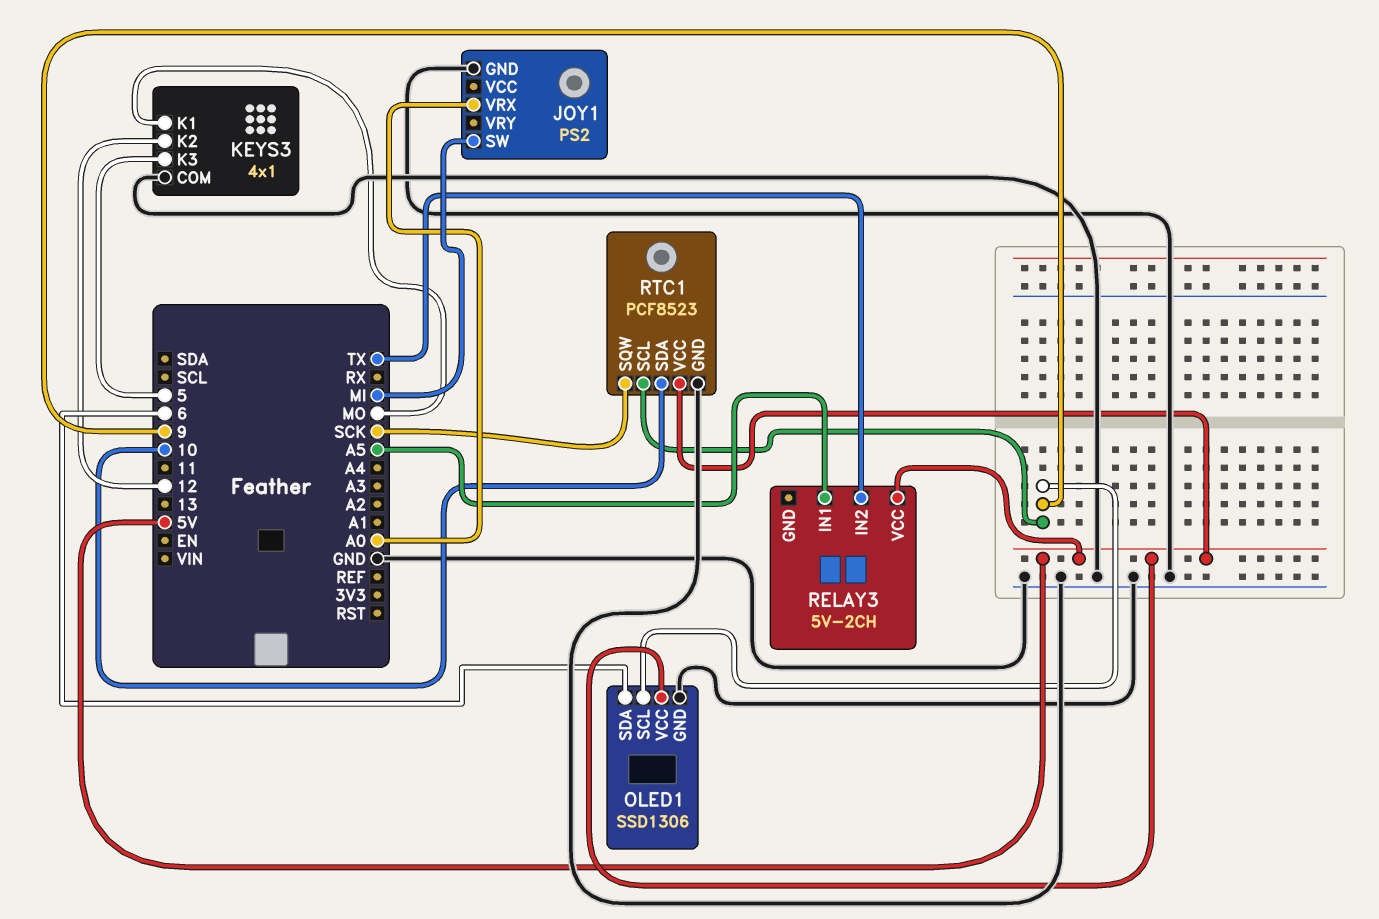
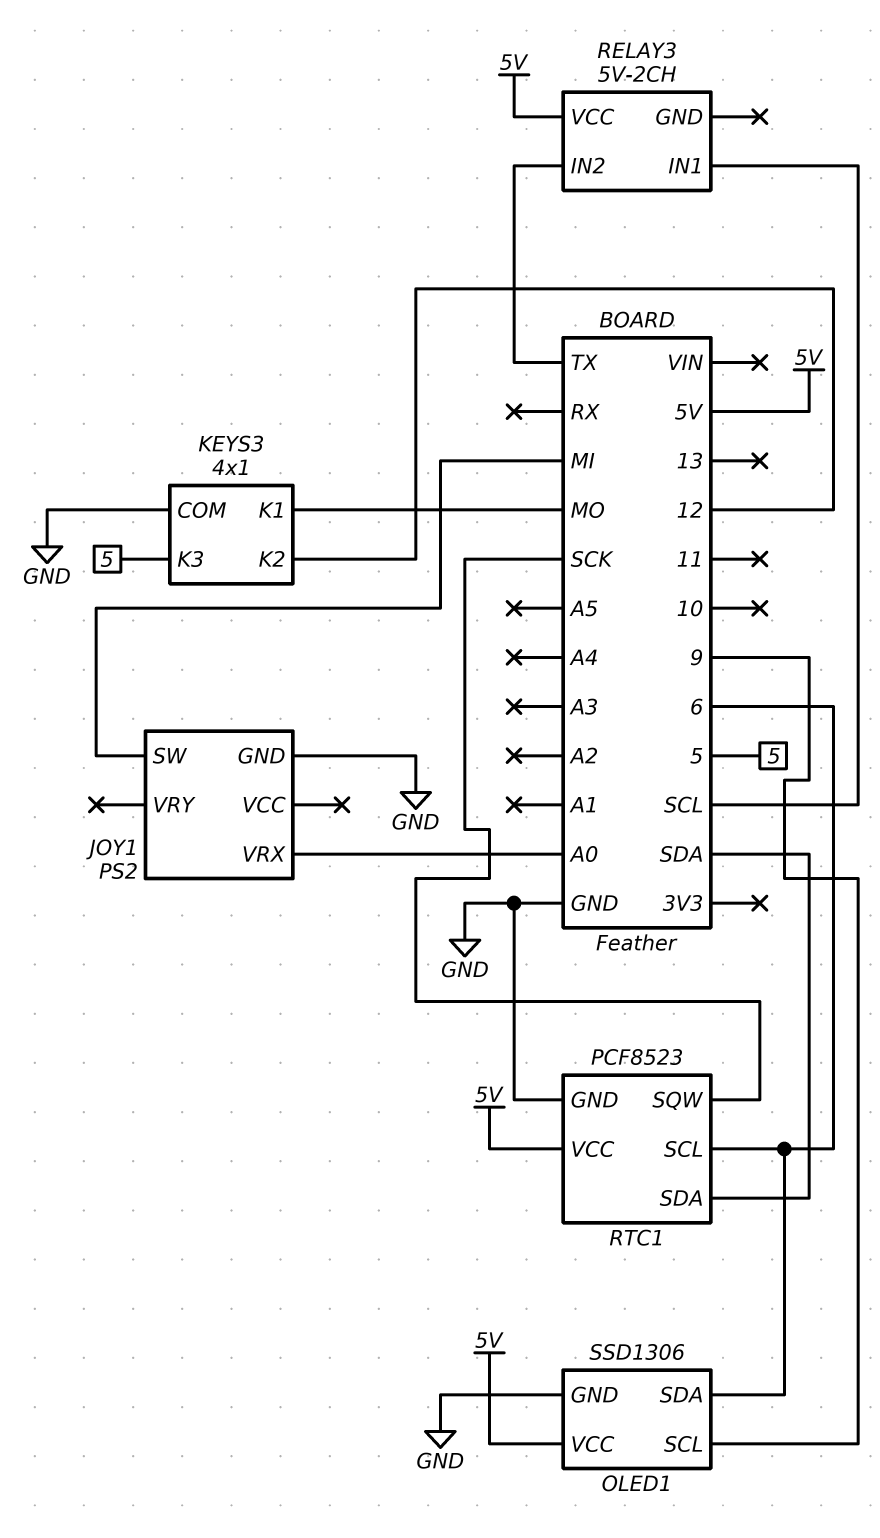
RELAY3 pin IN1: A5 -> SCL
RTC1 pin SCL: 9 -> 6
RTC1 pin SDA: 10 -> SDA

